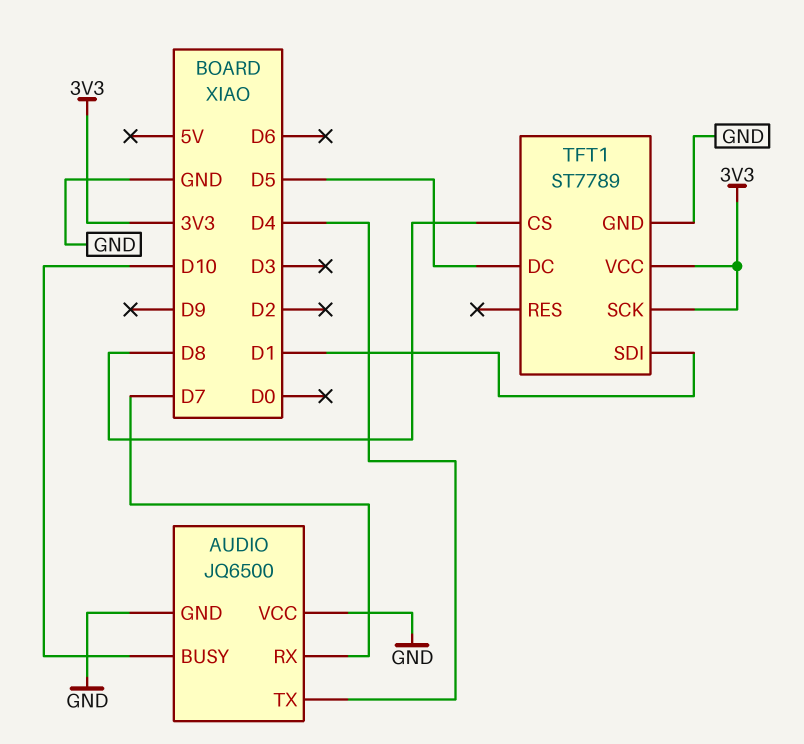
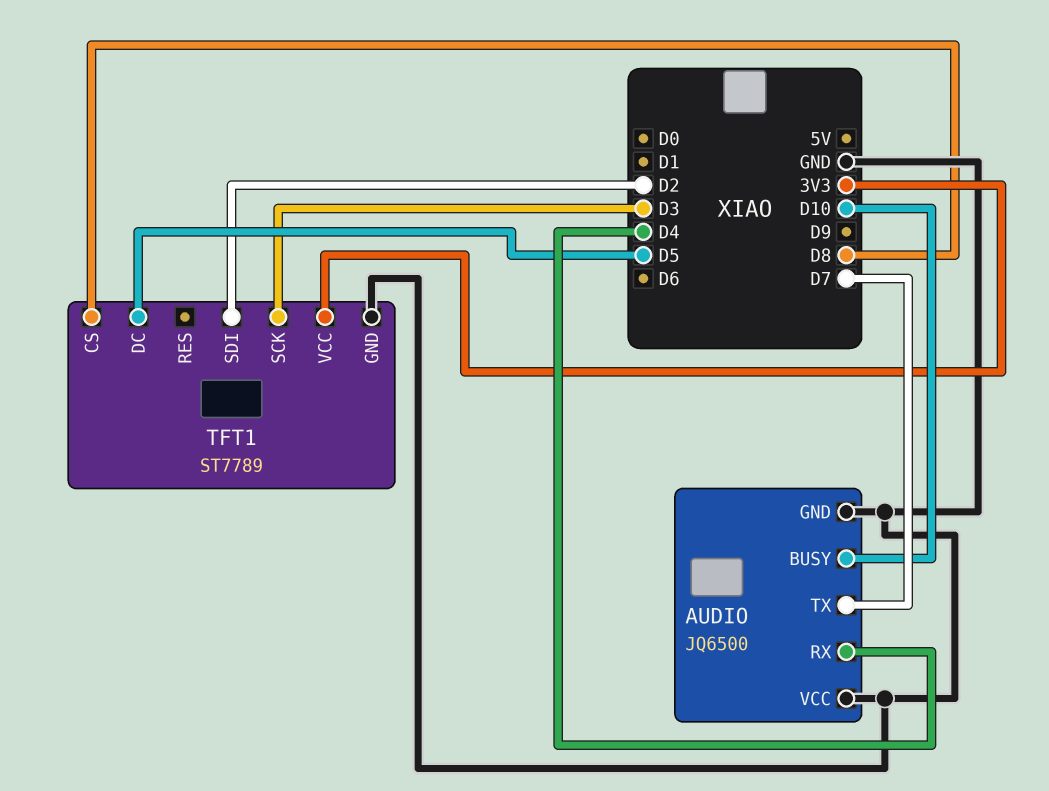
AUDIO pin RX: D7 -> D4
AUDIO pin TX: D4 -> D7
TFT1 pin SCK: 3V3 -> D3
TFT1 pin SDI: D1 -> D2

